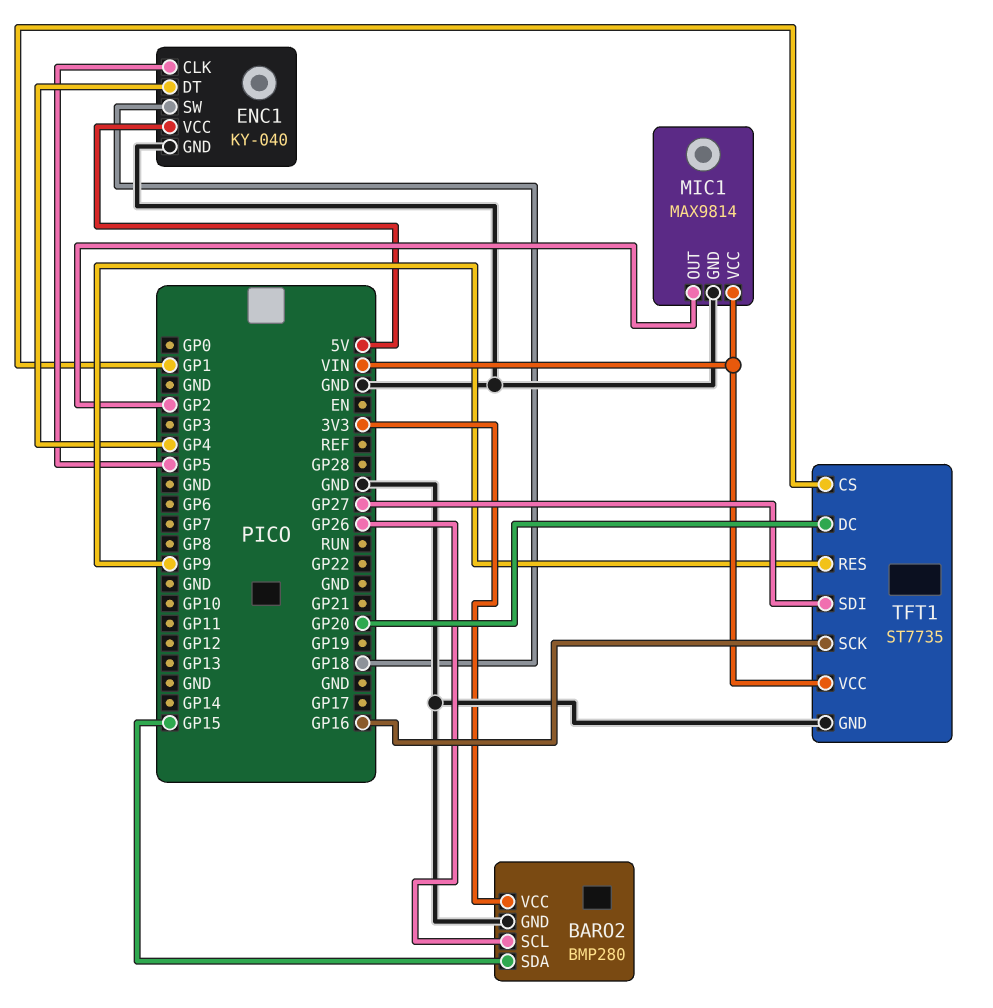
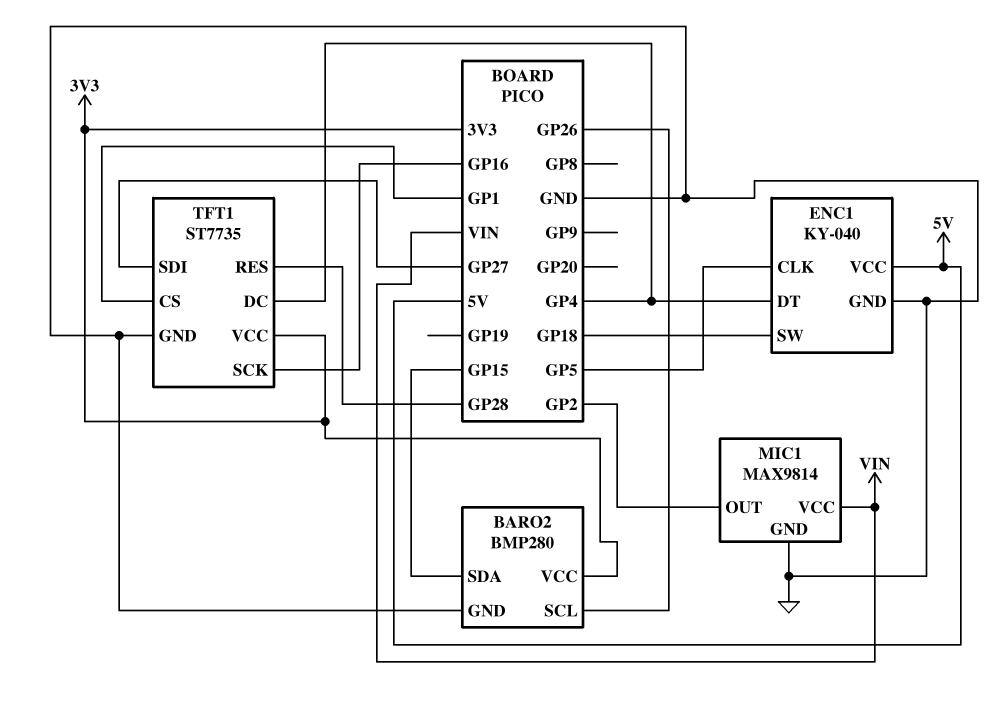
TFT1 pin DC: GP20 -> GP4
TFT1 pin RES: GP9 -> GP28
TFT1 pin VCC: VIN -> 3V3

